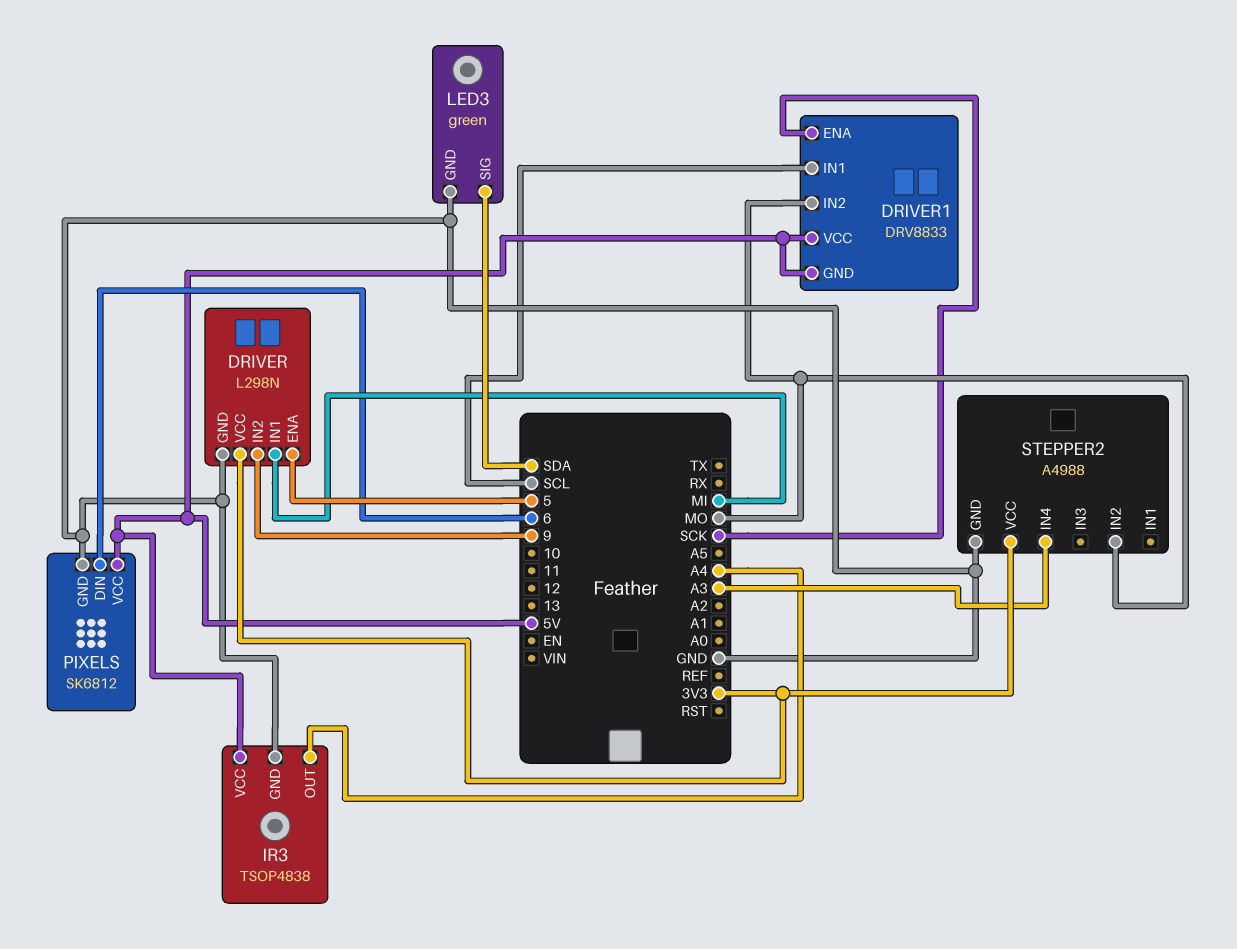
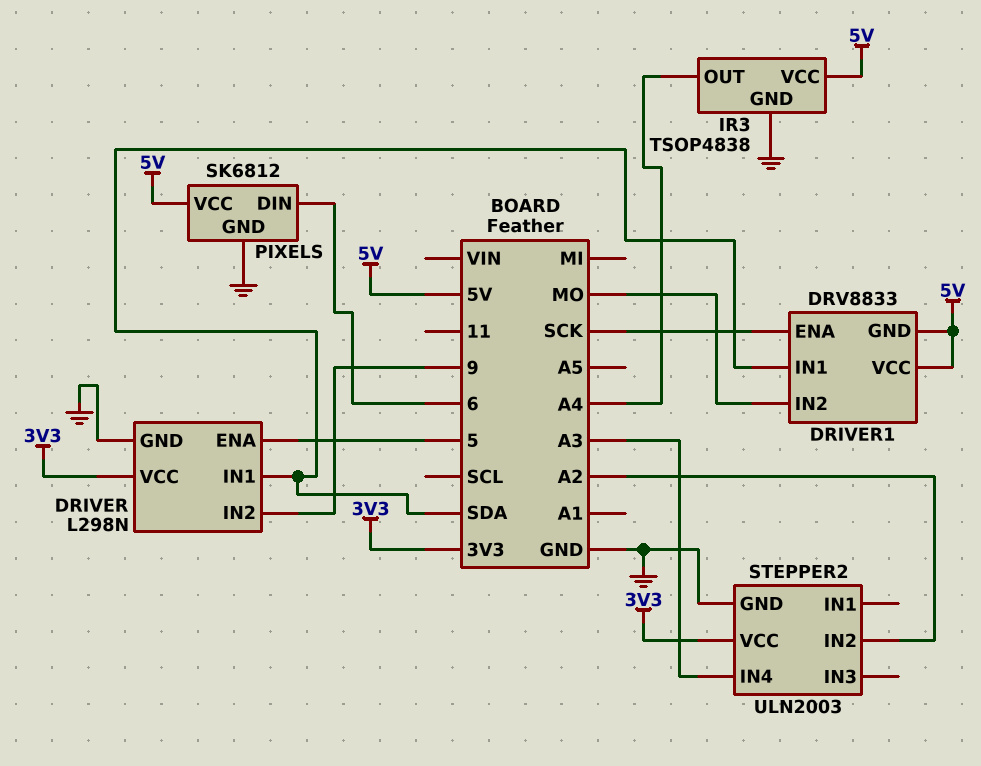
DRIVER pin IN1: MI -> SDA
DRIVER1 pin IN1: SCL -> SDA
LED3: green -> none
LED3 pin GND: GND -> none
LED3 pin SIG: SDA -> none
STEPPER2: A4988 -> ULN2003
STEPPER2 pin IN2: MO -> A2

